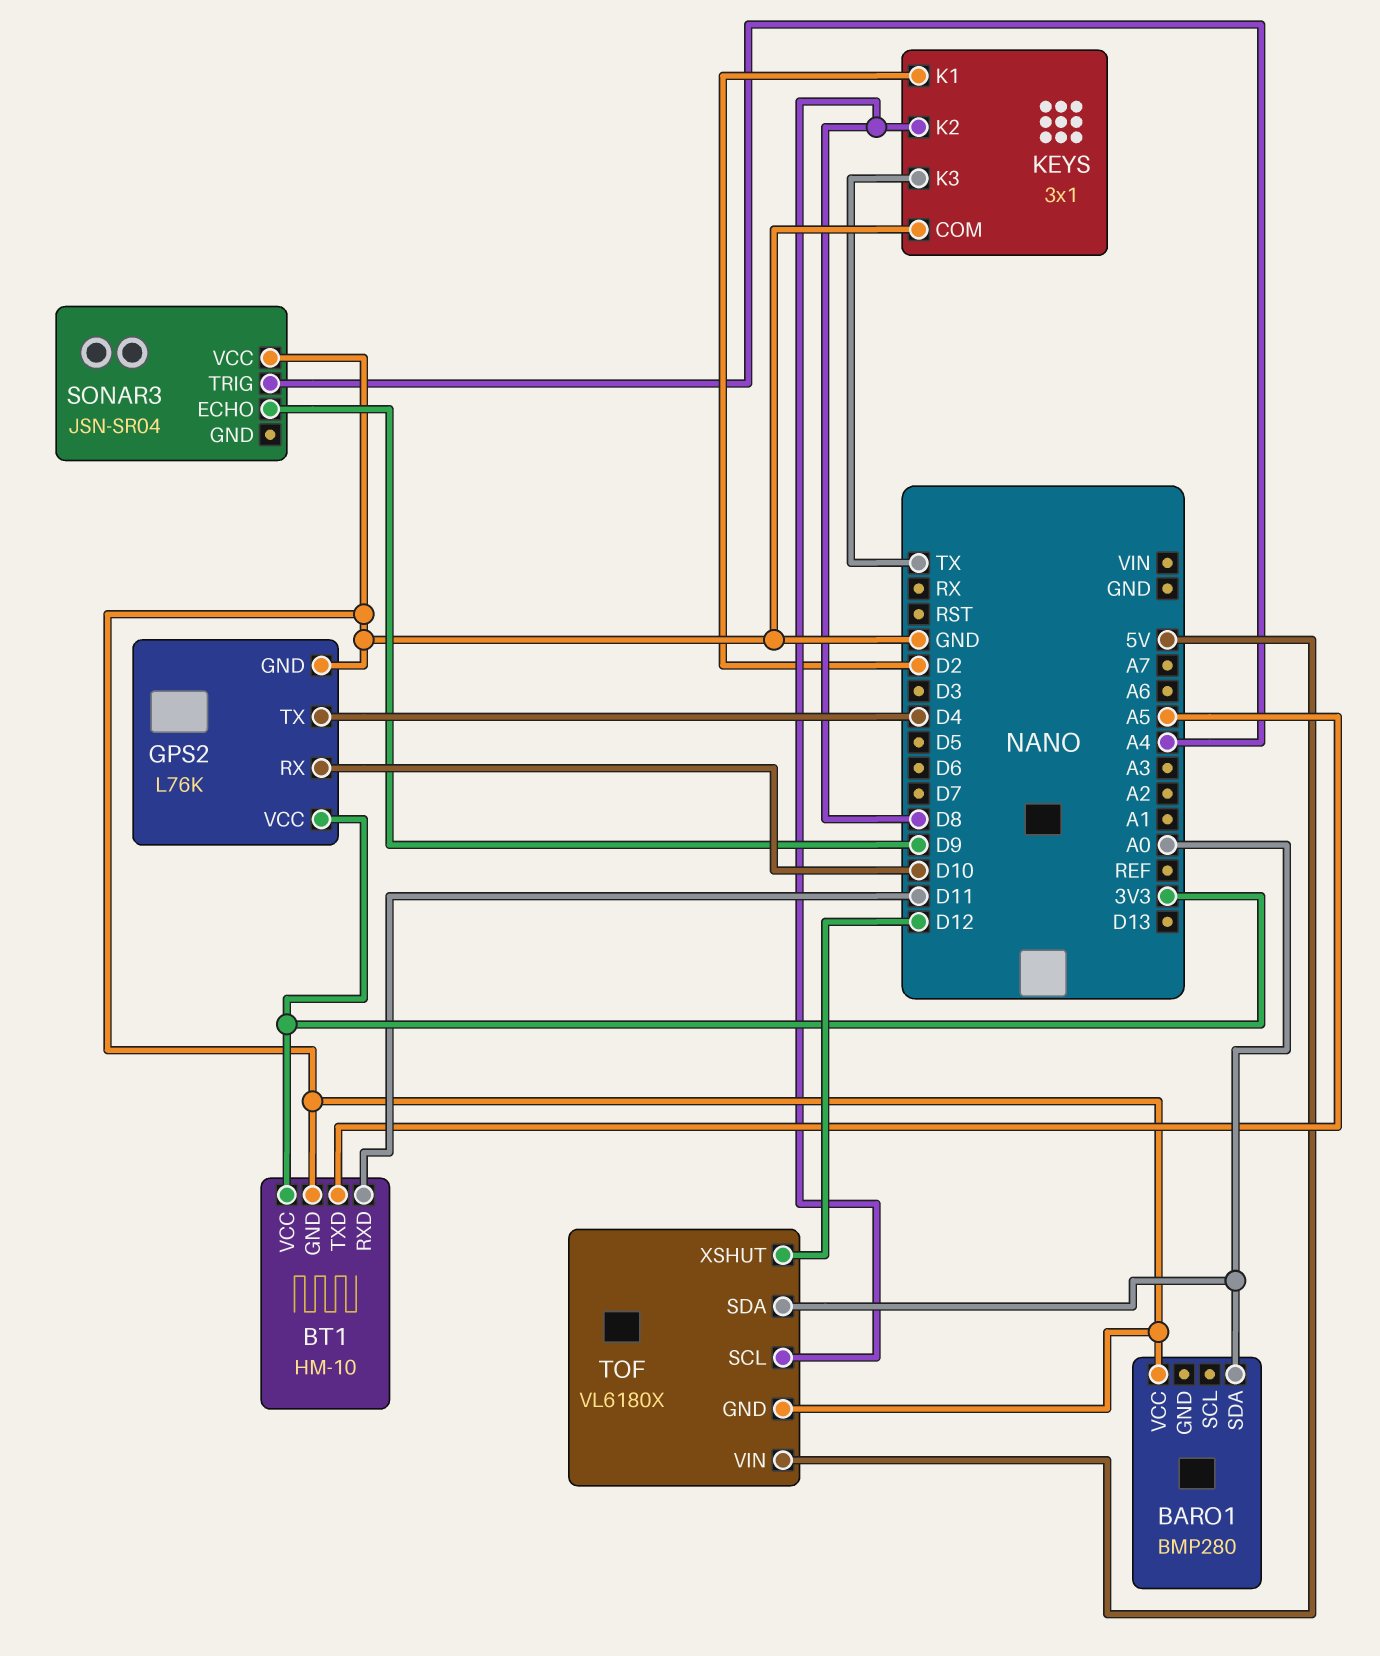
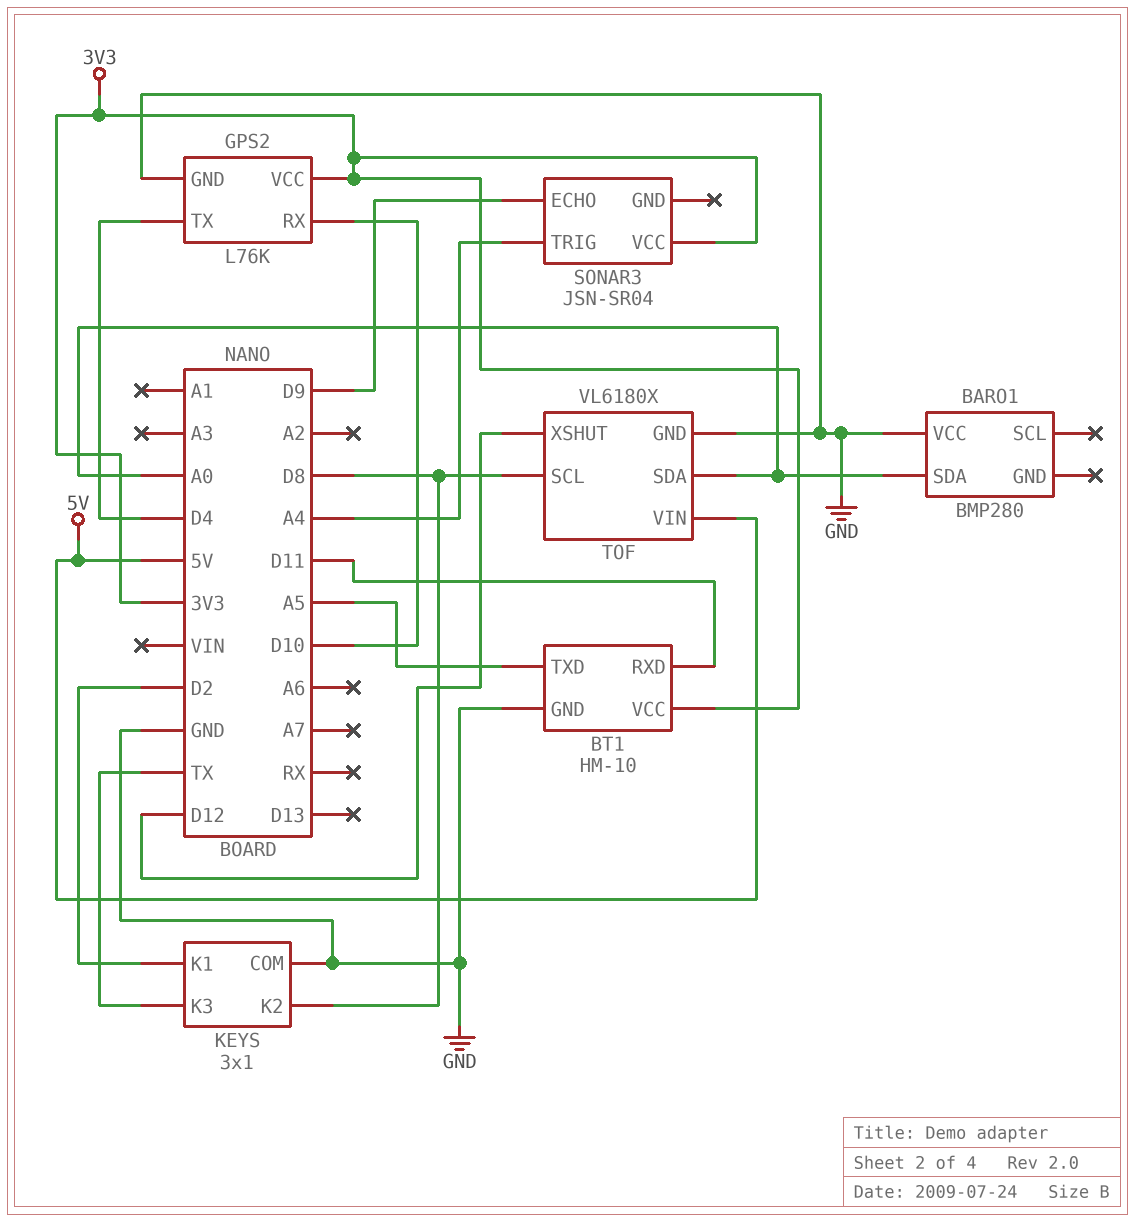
SONAR3 pin VCC: GND -> 3V3

